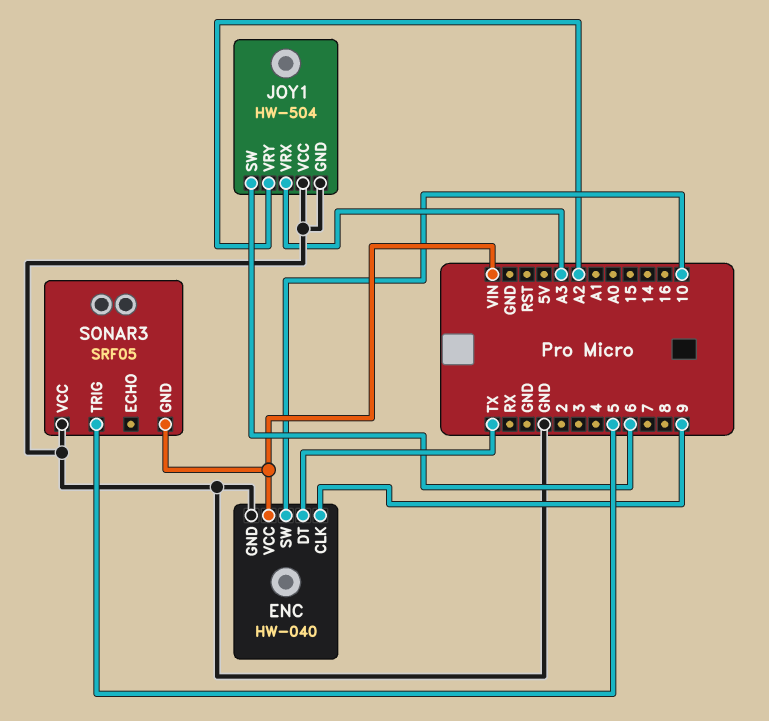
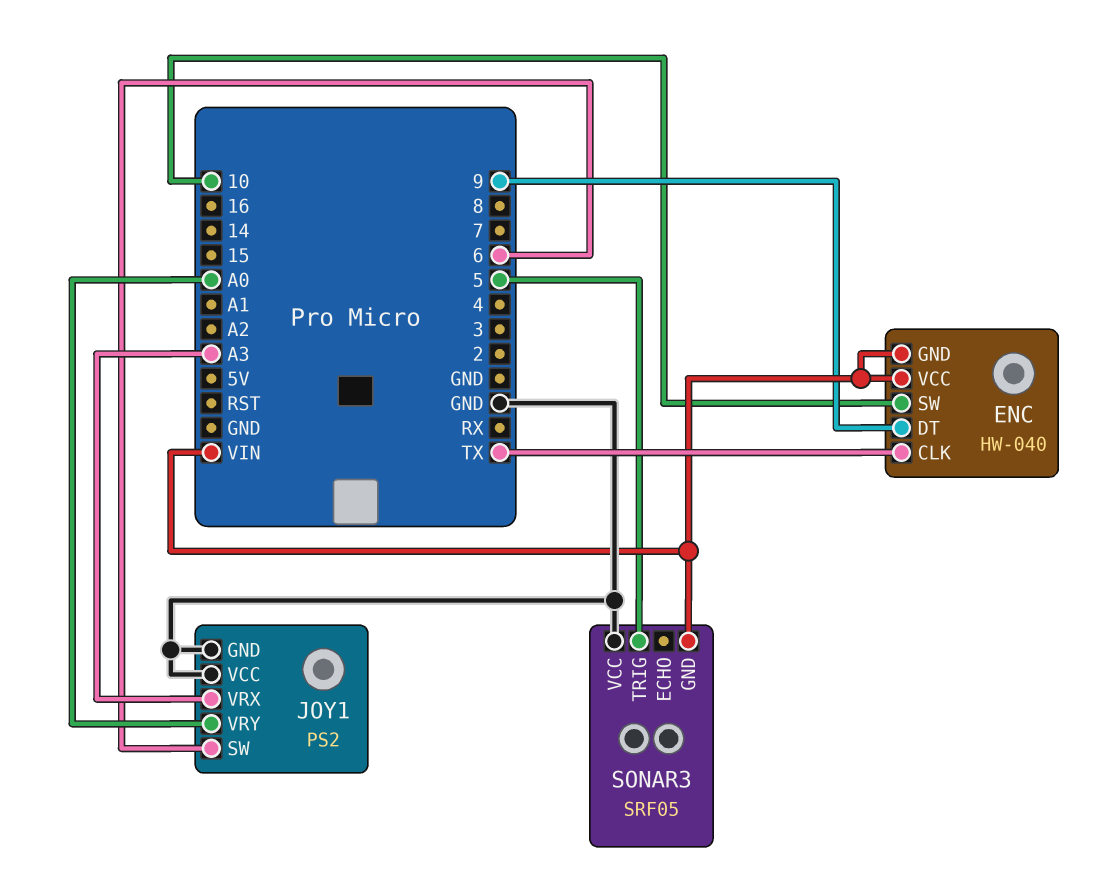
ENC pin CLK: 9 -> TX
ENC pin DT: TX -> 9
ENC pin GND: GND -> VIN
JOY1: HW-504 -> PS2
JOY1 pin VRY: A2 -> A0

